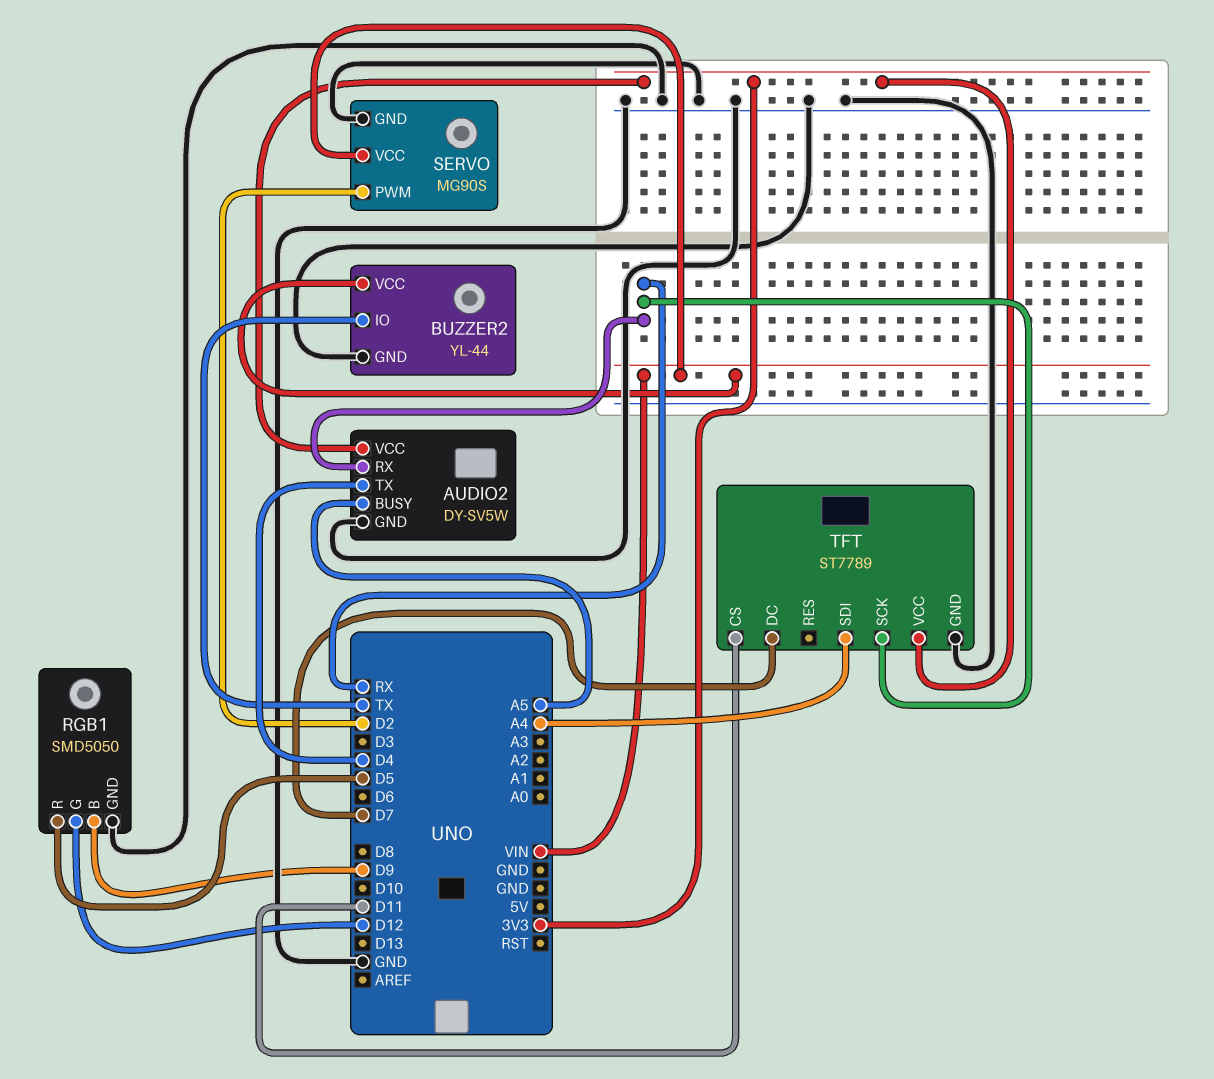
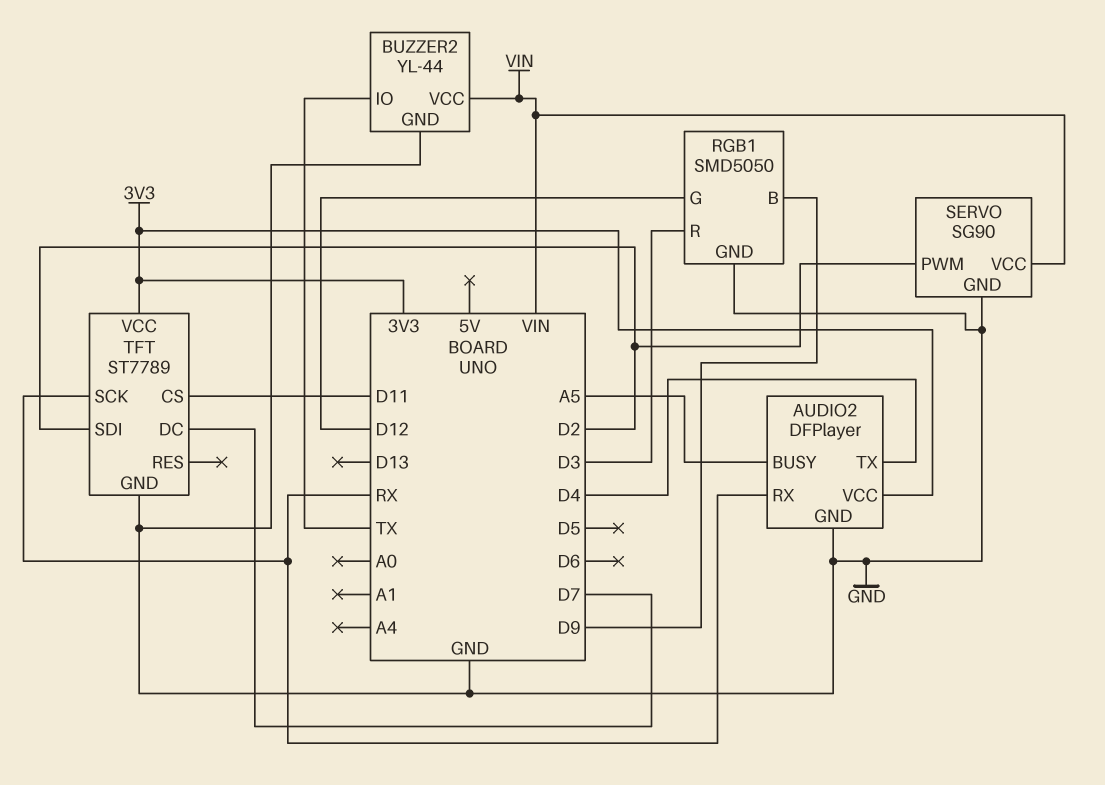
AUDIO2: DY-SV5W -> DFPlayer
RGB1 pin R: D5 -> D3
SERVO: MG90S -> SG90
TFT pin SDI: A4 -> D2

